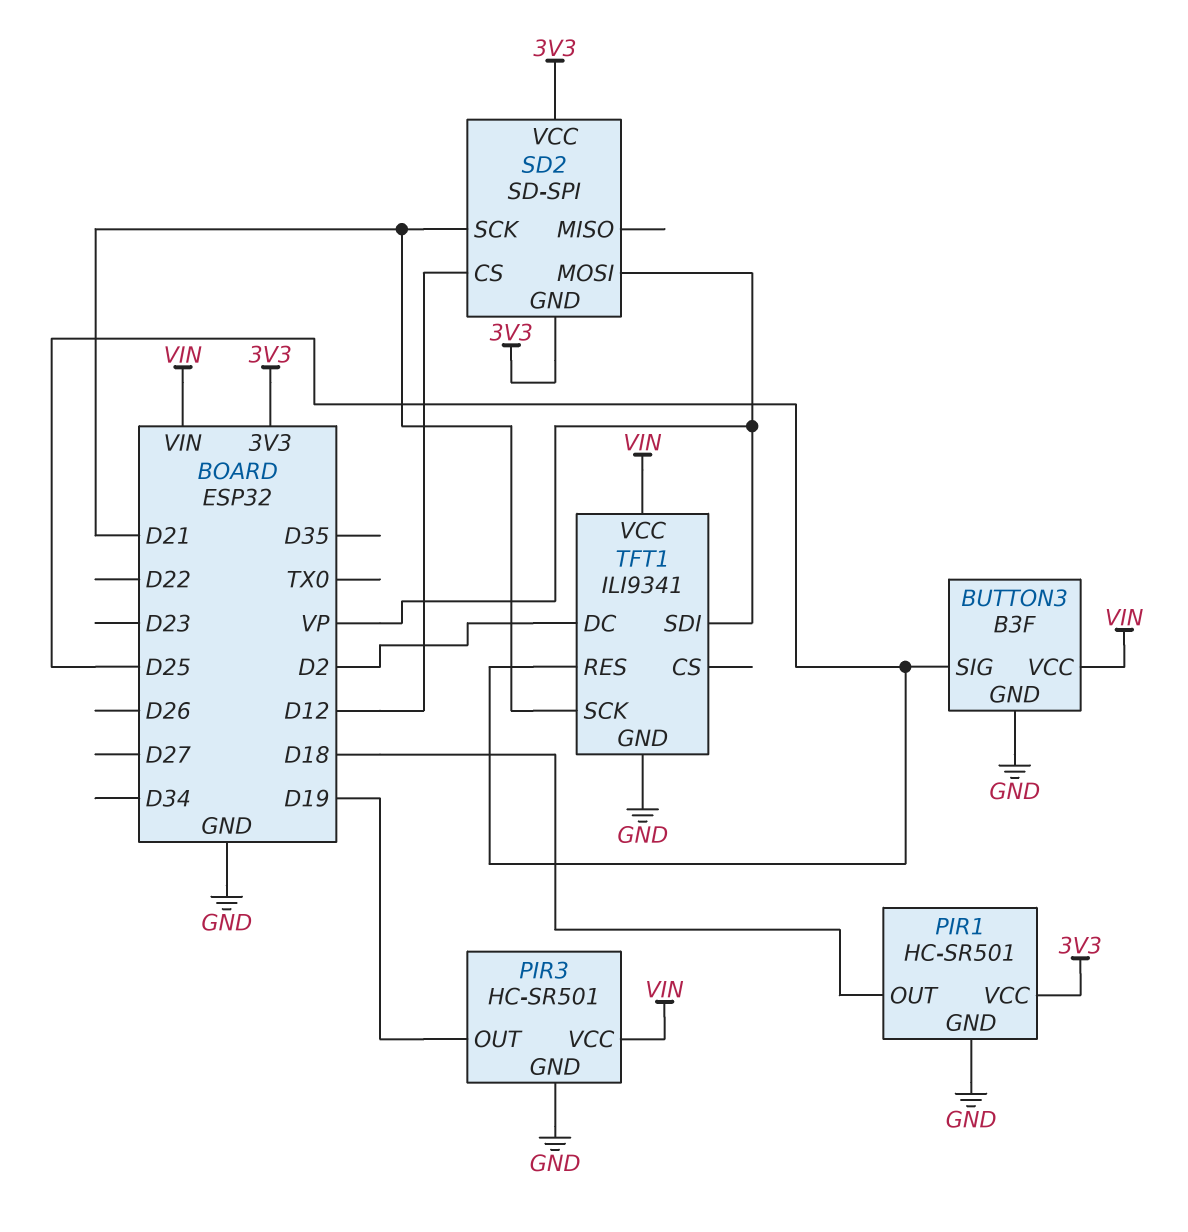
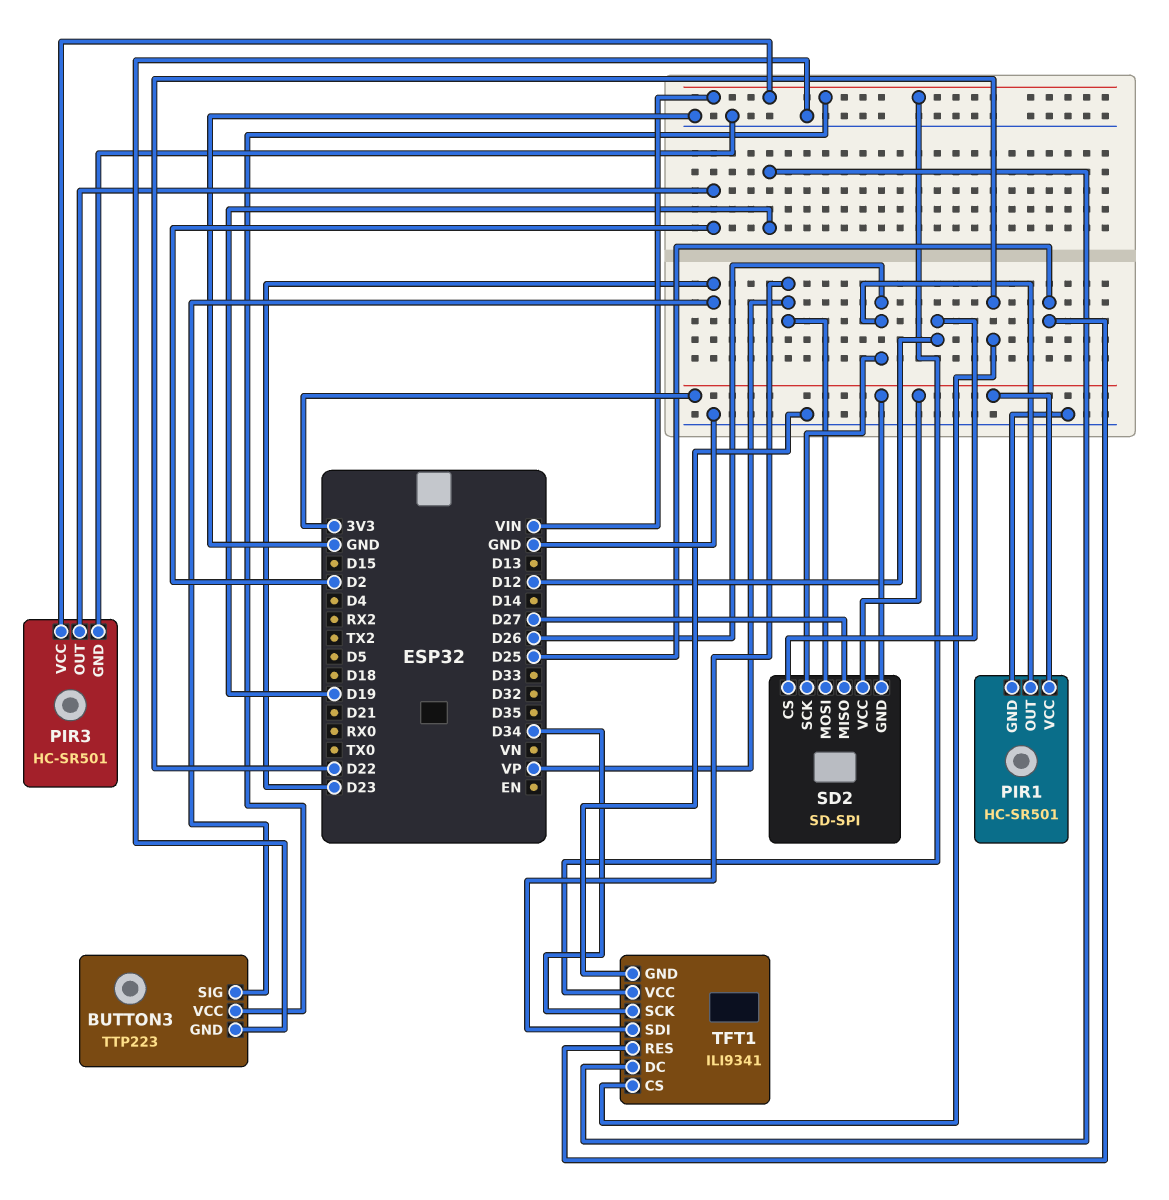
BUTTON3: B3F -> TTP223
BUTTON3 pin SIG: D25 -> D23
PIR1 pin OUT: D18 -> D26
PIR3 pin OUT: D19 -> D2
SD2 pin MISO: none -> D27
SD2 pin SCK: D21 -> D26
TFT1 pin CS: none -> D22
TFT1 pin DC: D2 -> D19
TFT1 pin SCK: D21 -> D34

